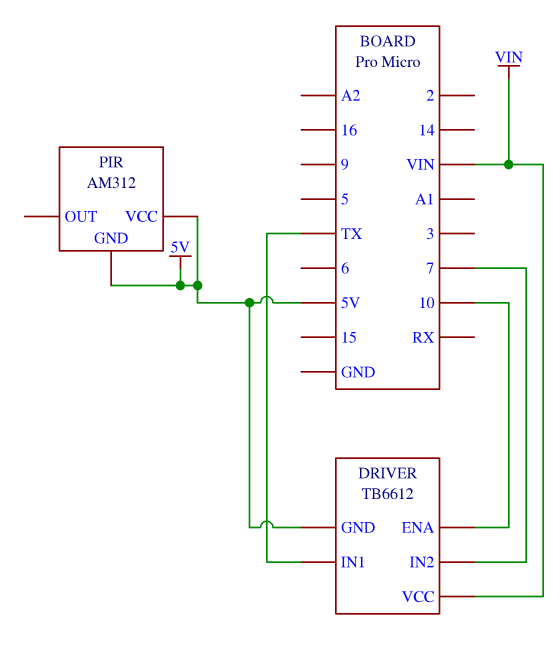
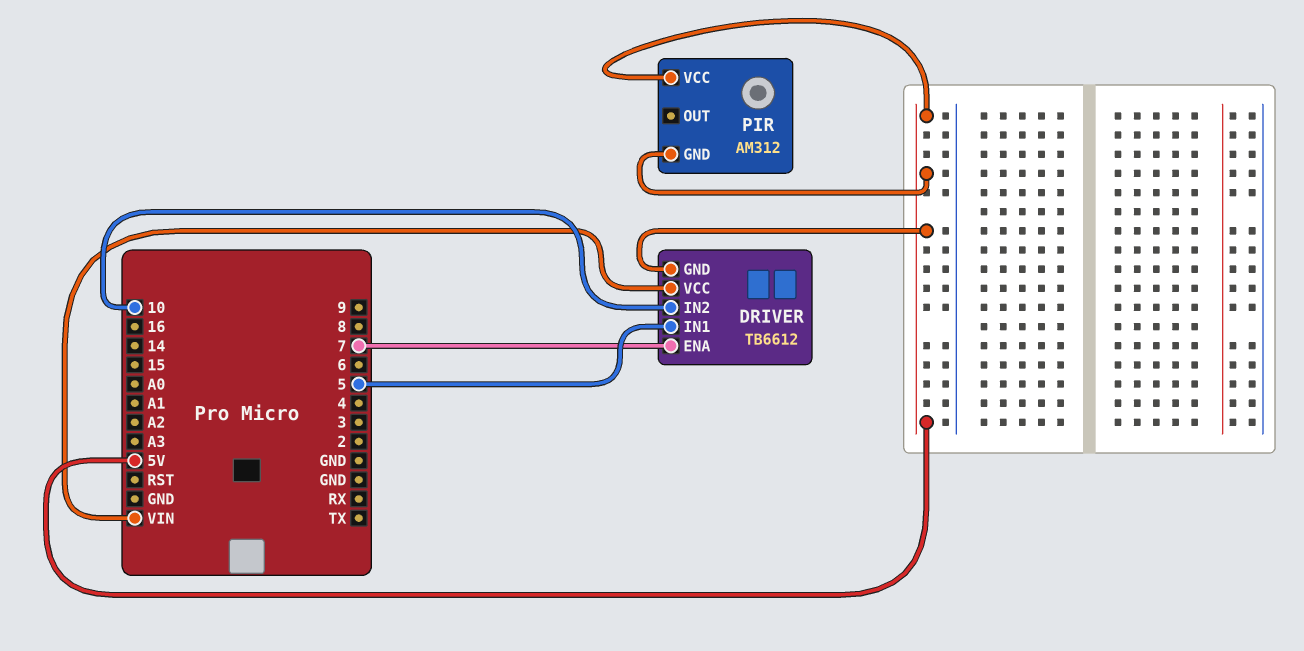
DRIVER pin ENA: 10 -> 7
DRIVER pin IN1: TX -> 5
DRIVER pin IN2: 7 -> 10

